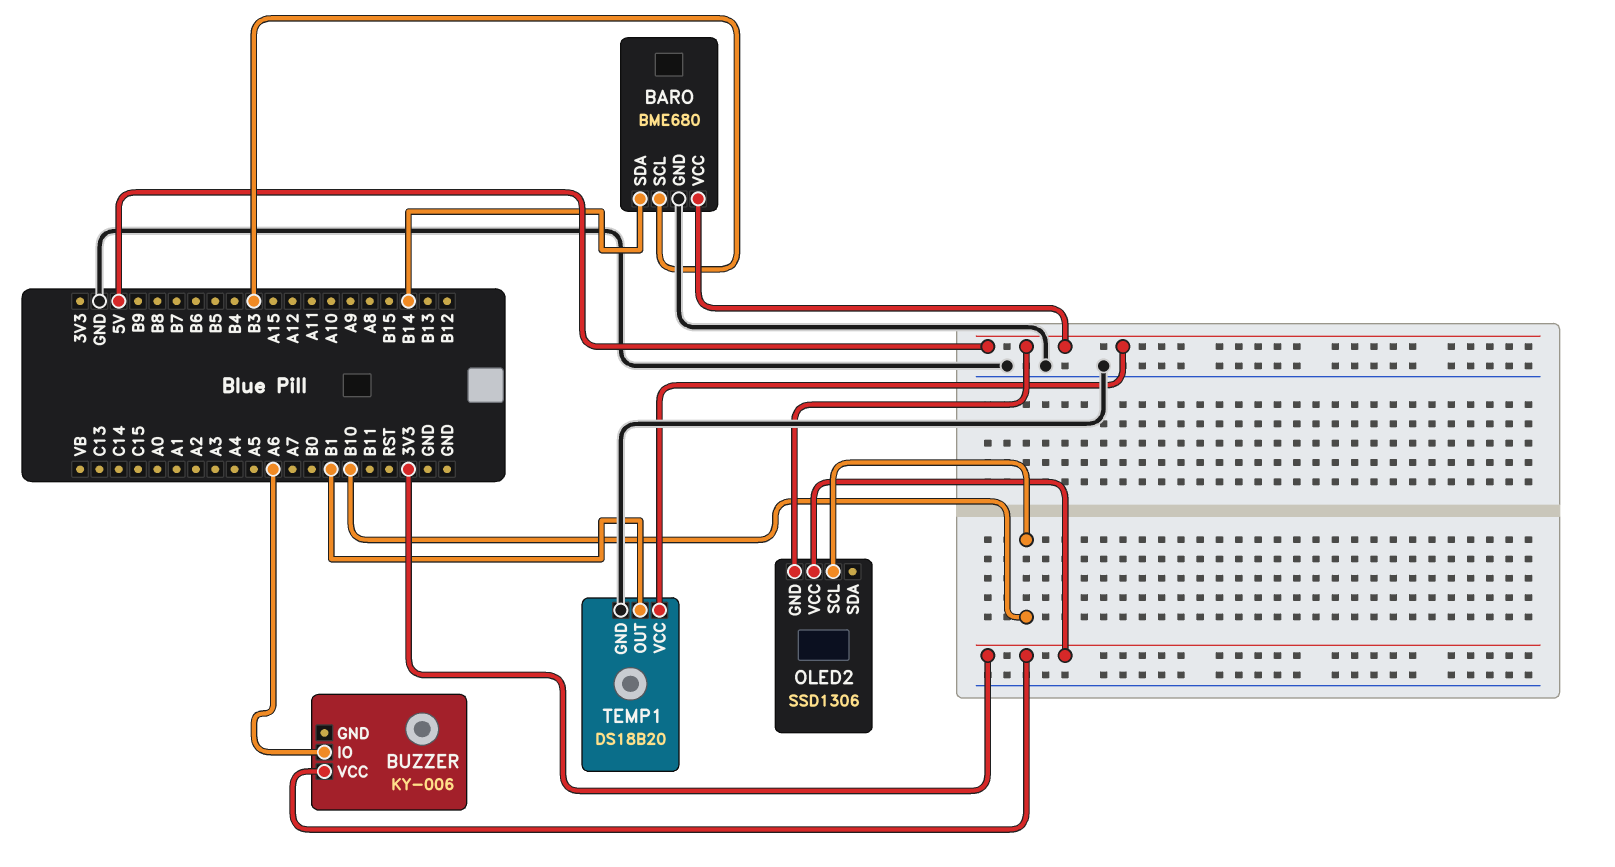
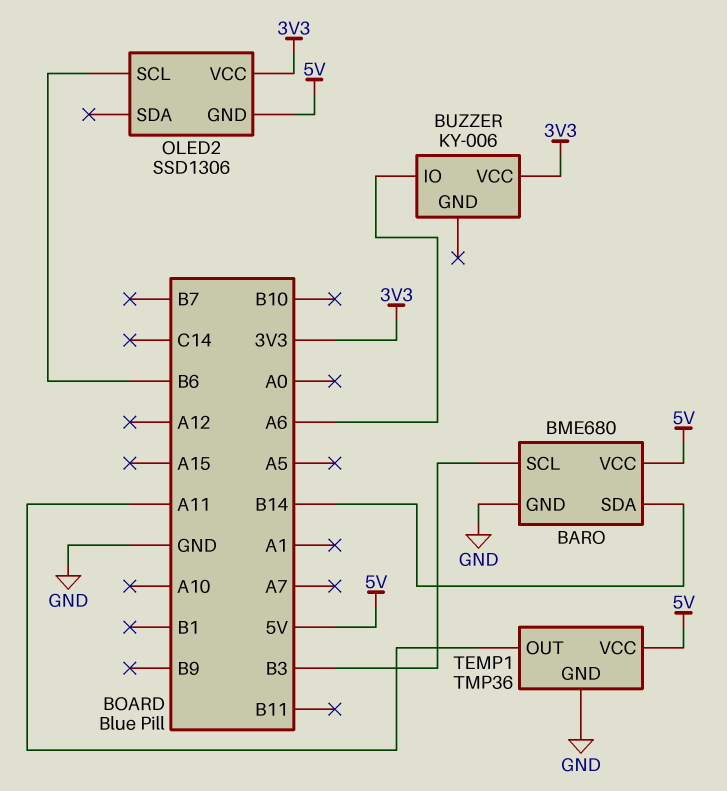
OLED2 pin SCL: B10 -> B6
TEMP1: DS18B20 -> TMP36
TEMP1 pin OUT: B1 -> A11

